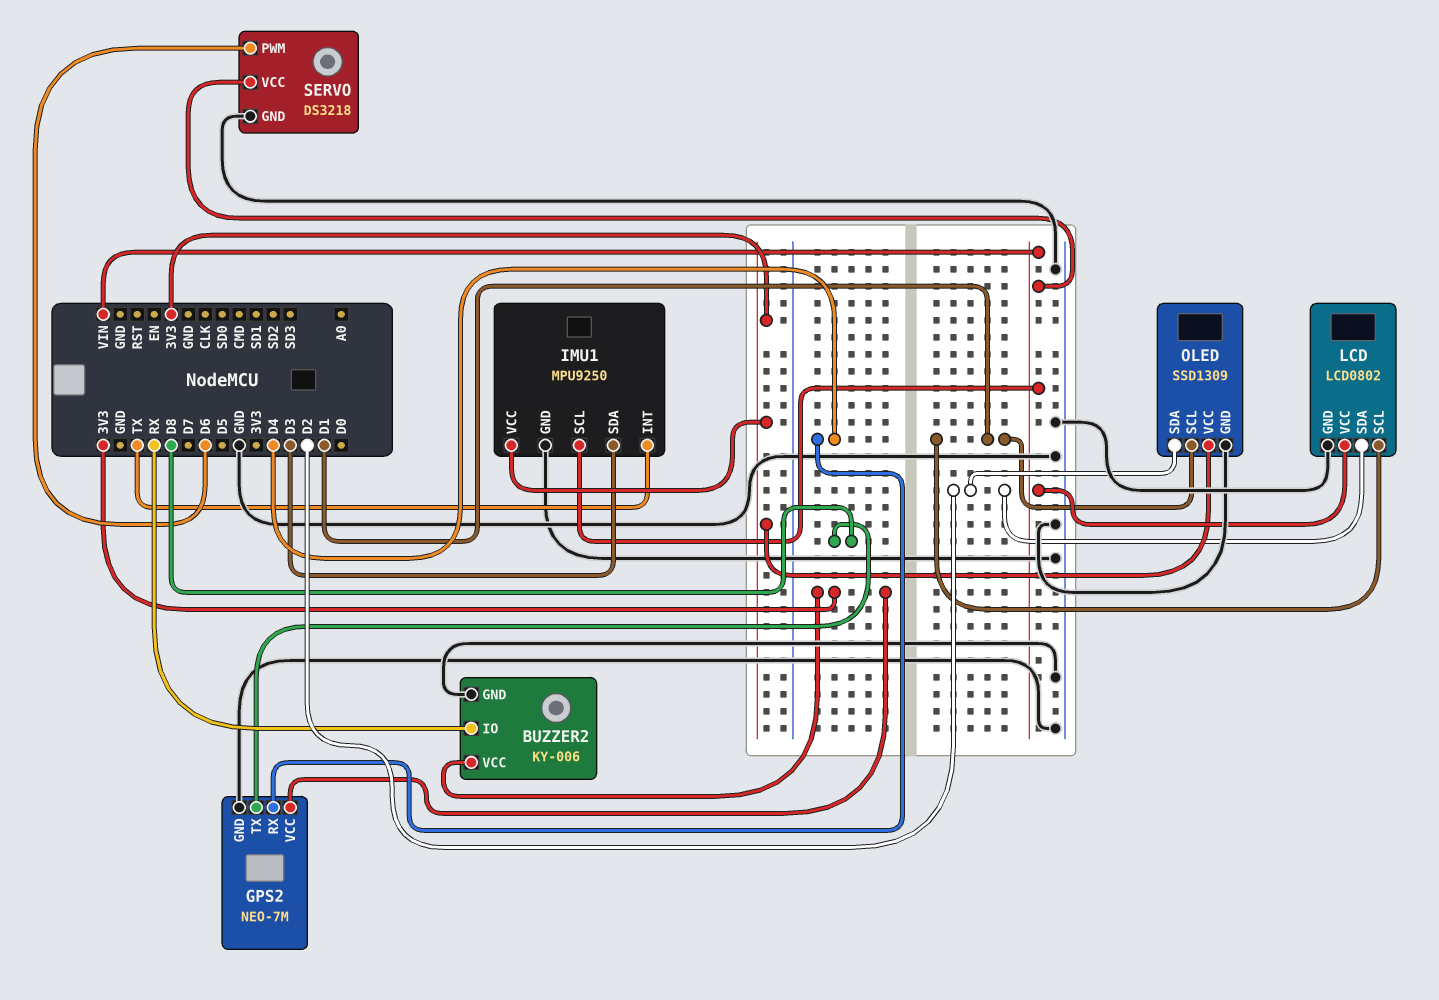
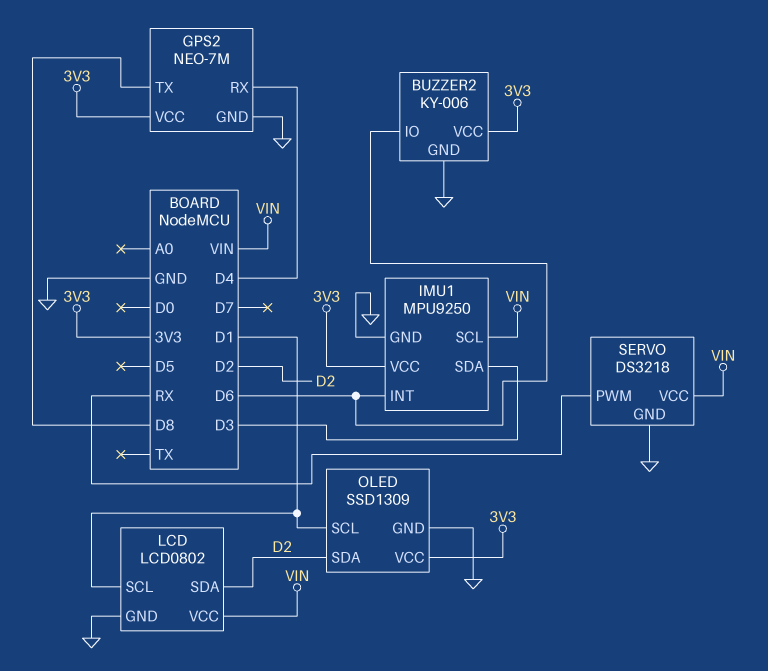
BUZZER2 pin IO: RX -> D6
IMU1 pin INT: TX -> D6
SERVO pin PWM: D6 -> RX

